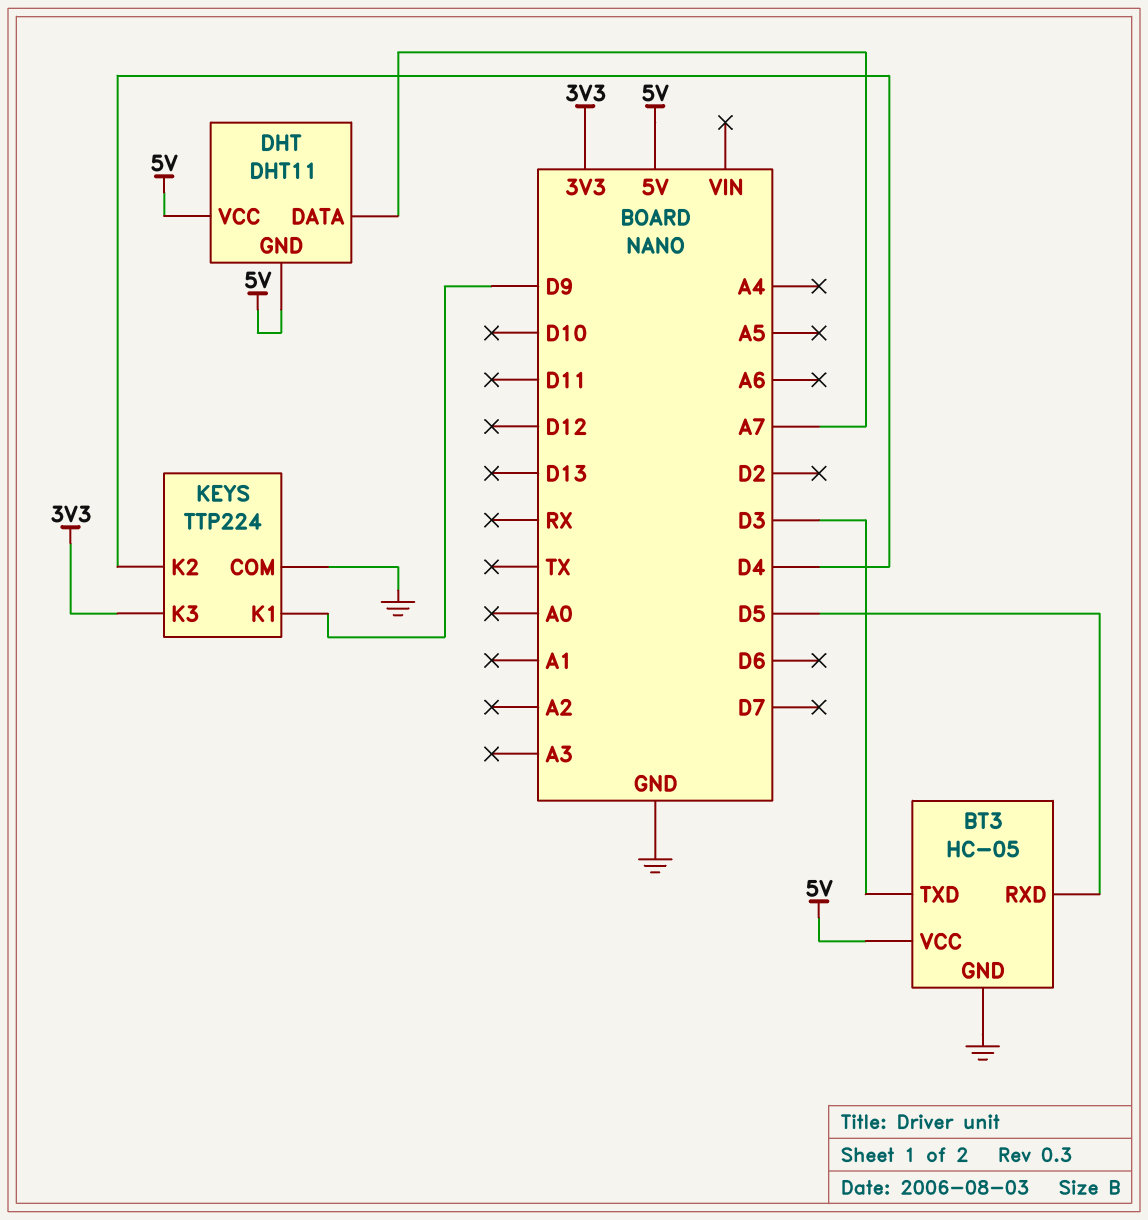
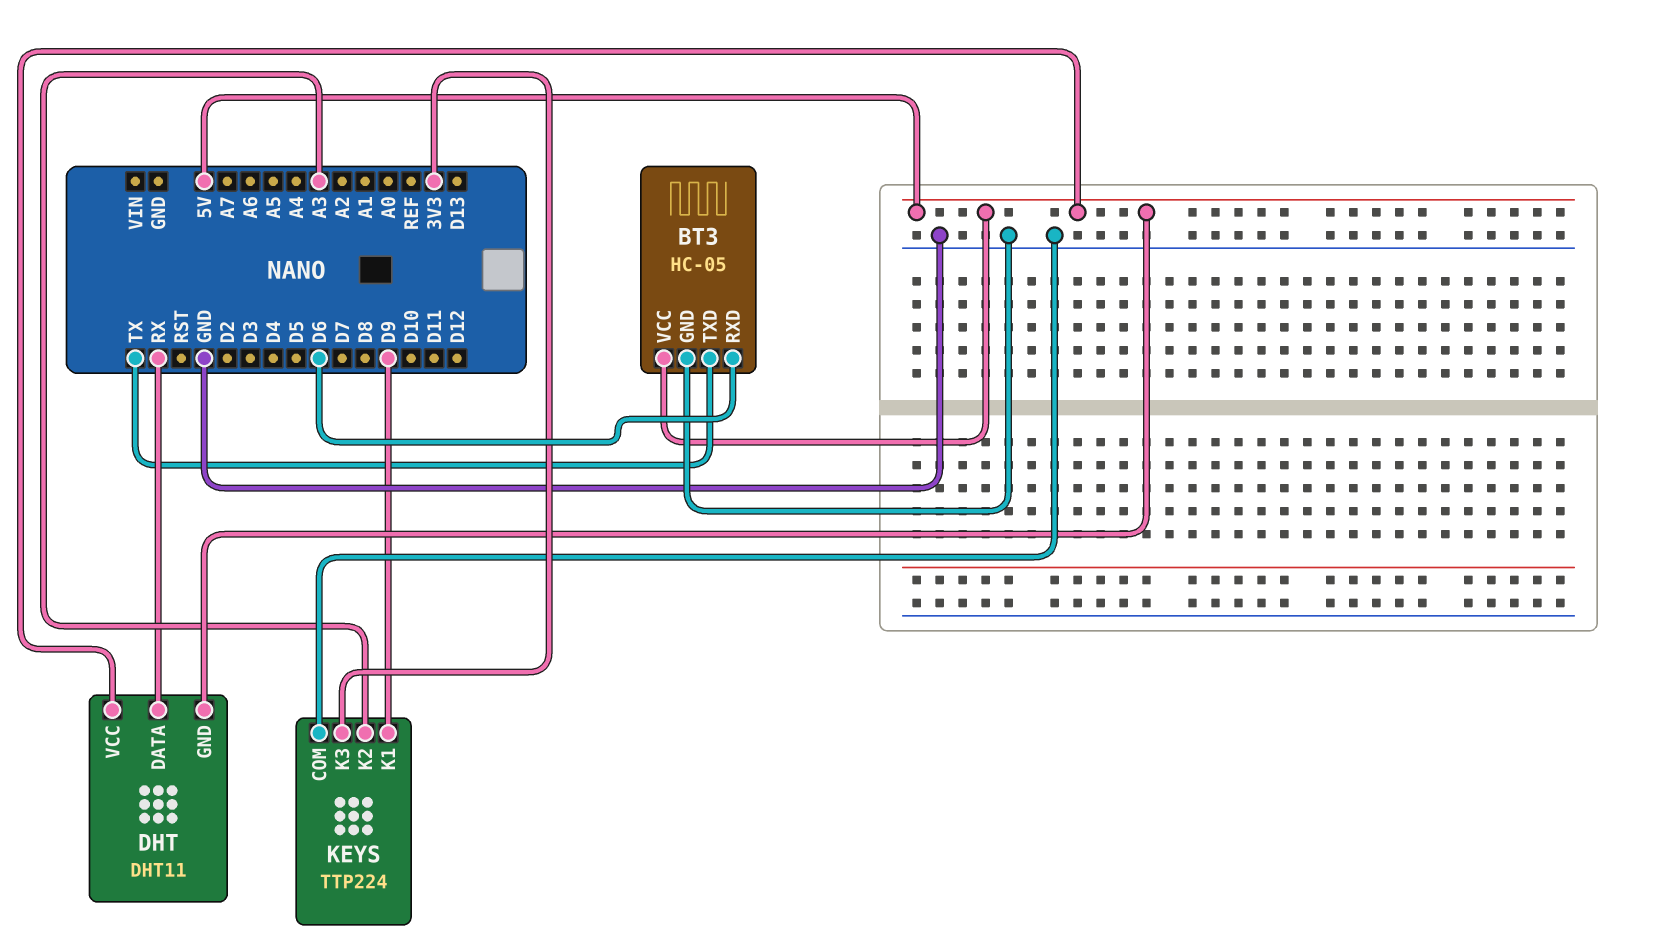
BT3 pin RXD: D5 -> D6
BT3 pin TXD: D3 -> TX
DHT pin DATA: A7 -> RX
KEYS pin K2: D4 -> A3

